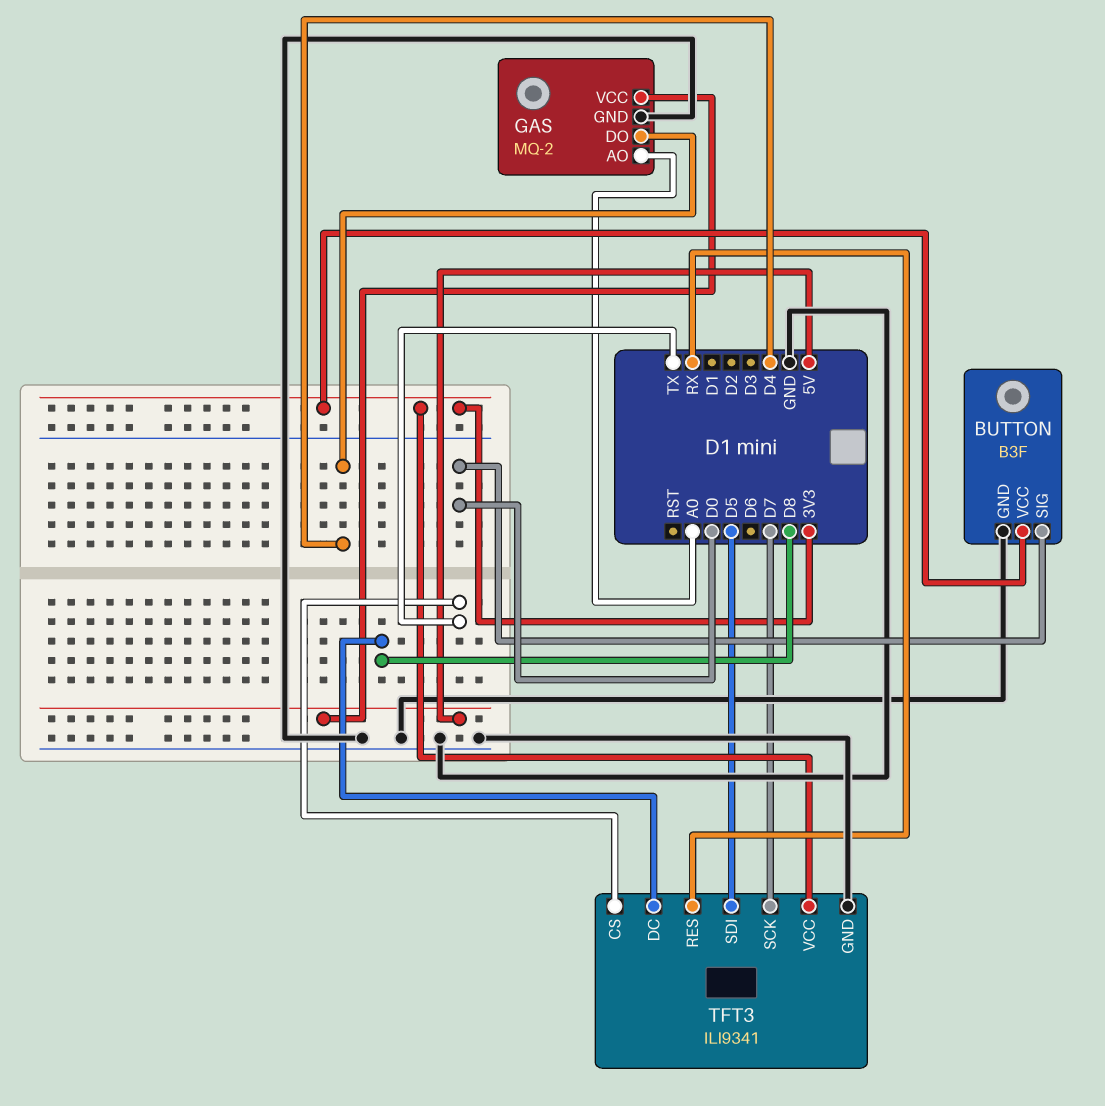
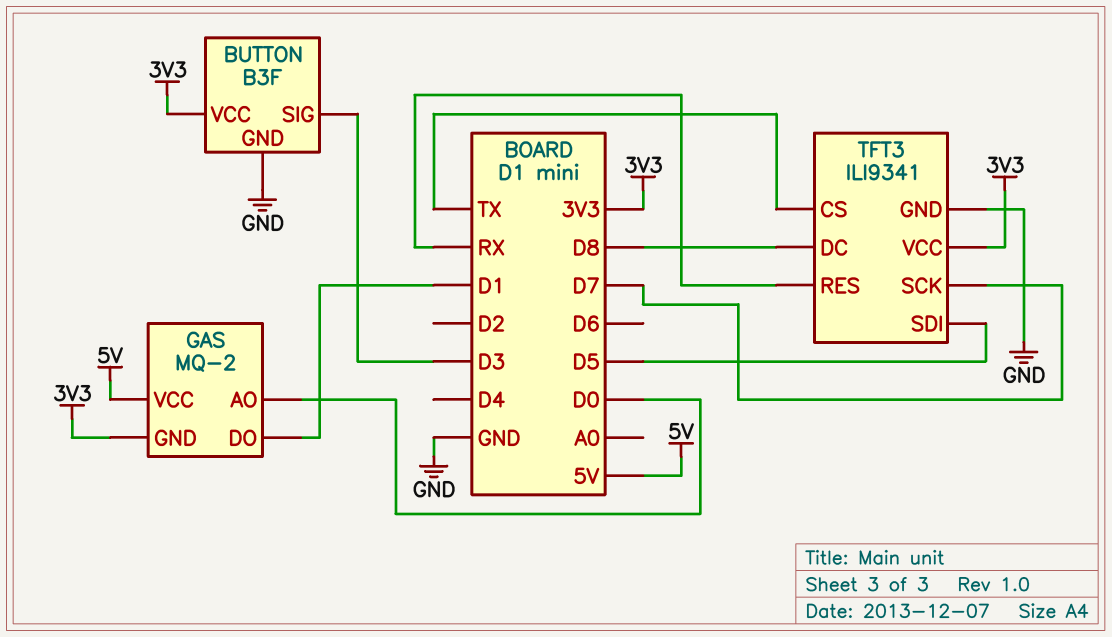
BUTTON pin SIG: D0 -> D3
GAS pin AO: A0 -> D0
GAS pin DO: D4 -> D1
GAS pin GND: GND -> 3V3

